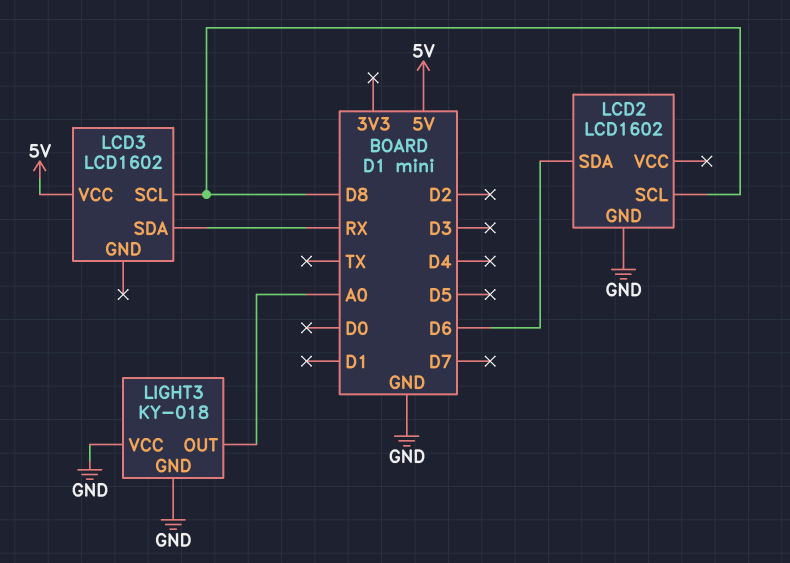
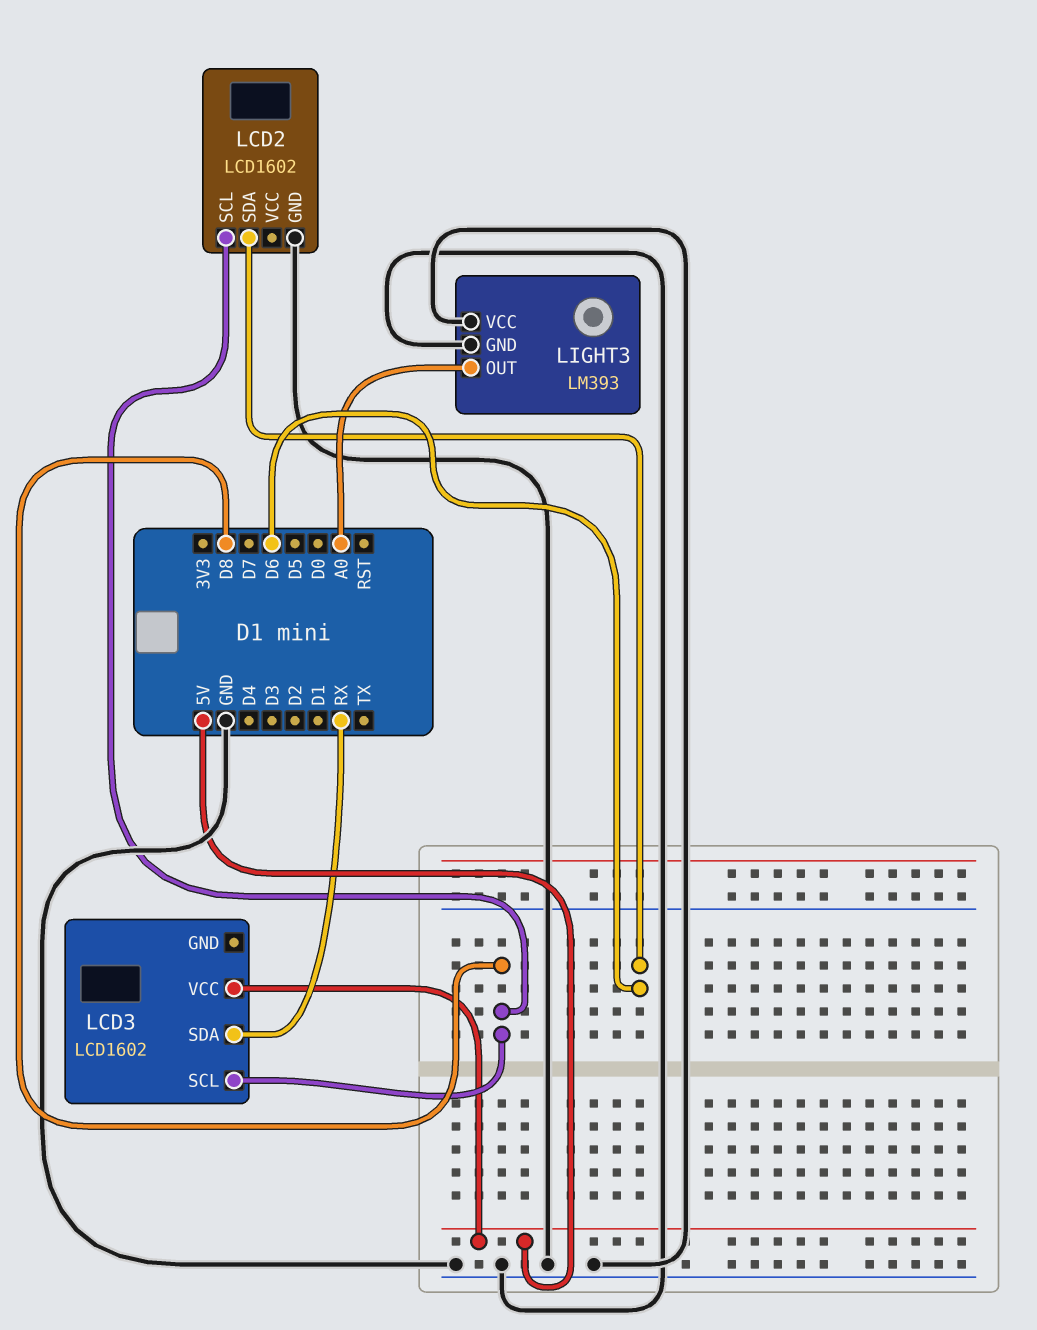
LIGHT3: KY-018 -> LM393

